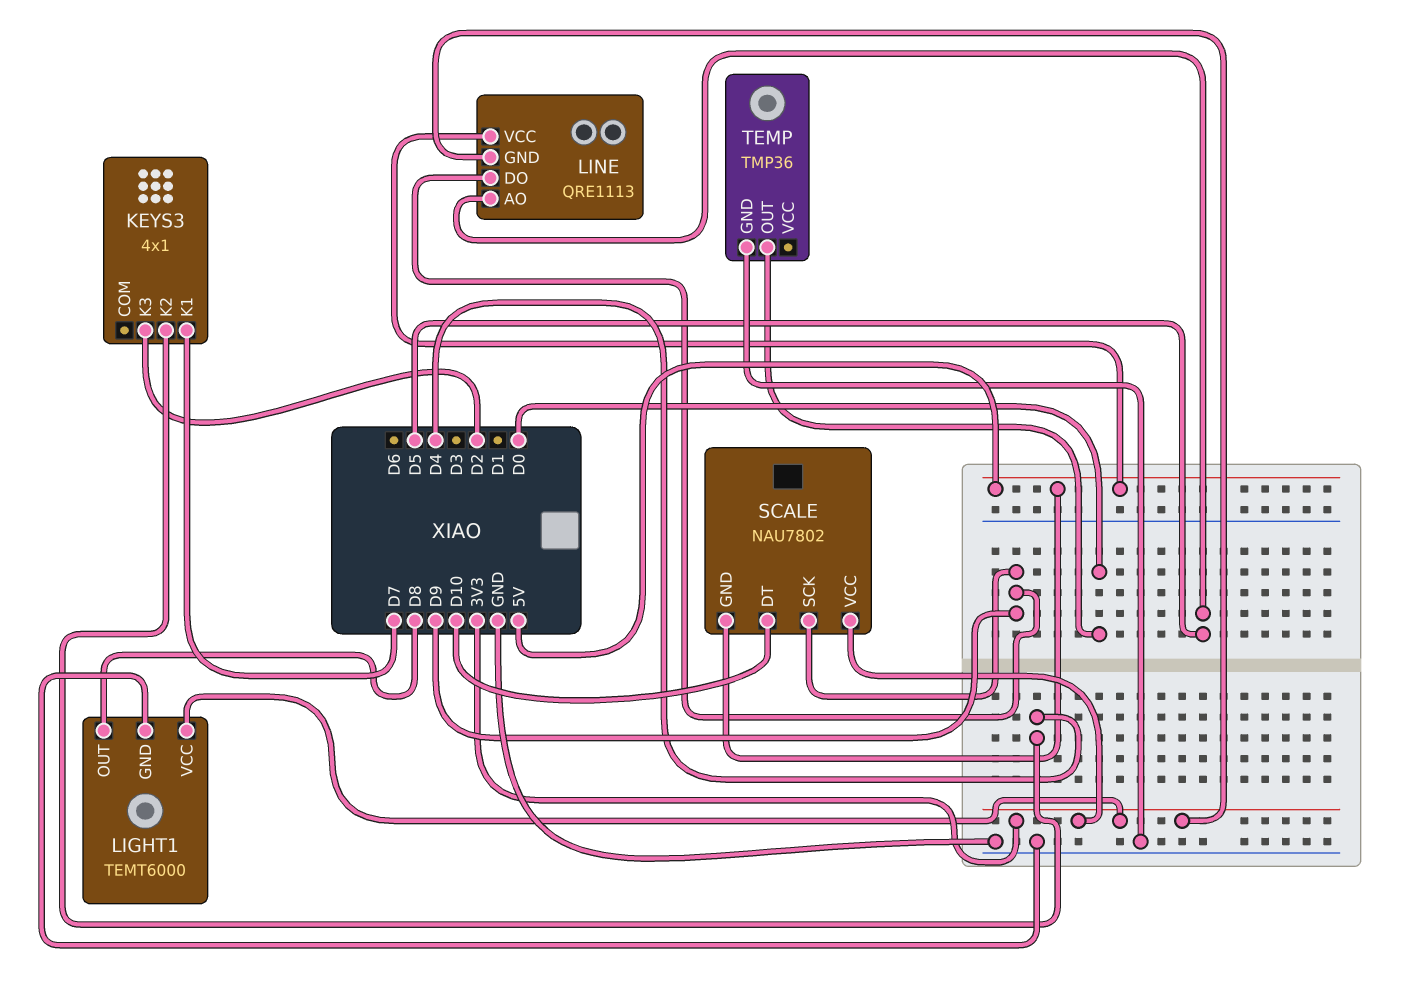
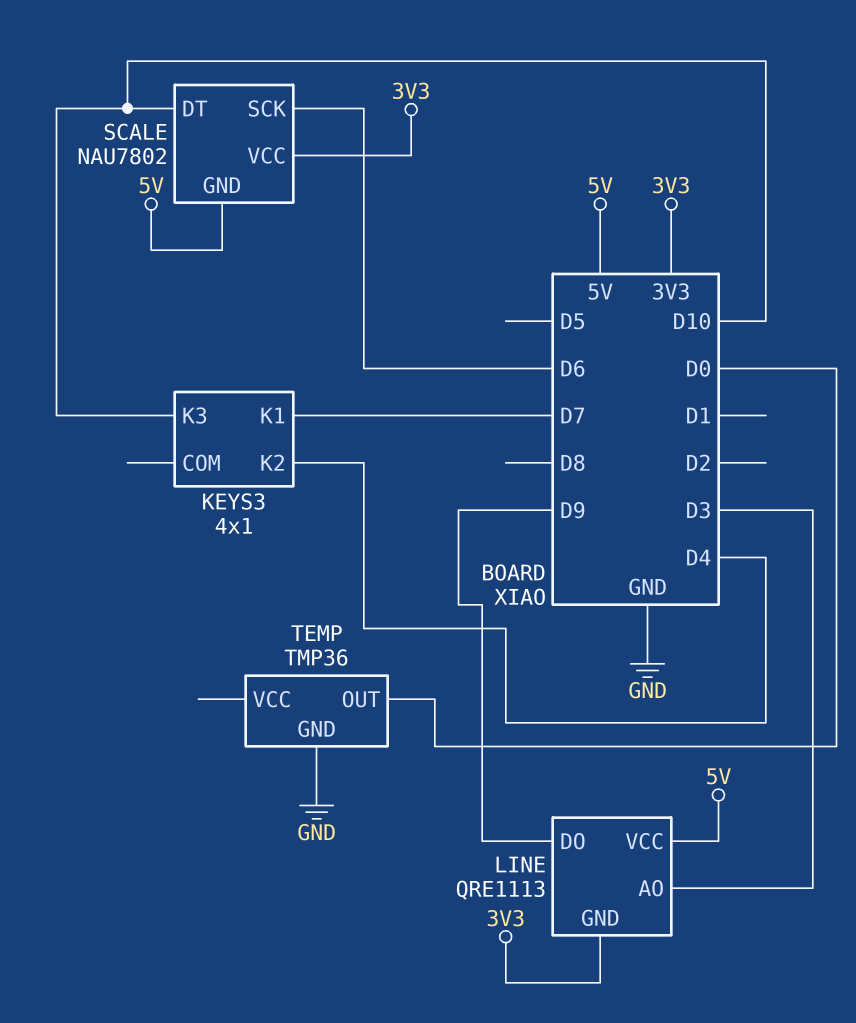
KEYS3 pin K3: D2 -> D10
LIGHT1: TEMT6000 -> none
LIGHT1 pin GND: GND -> none
LIGHT1 pin OUT: D8 -> none
LIGHT1 pin VCC: 3V3 -> none
LINE pin AO: D5 -> D3
SCALE pin SCK: D9 -> D6

